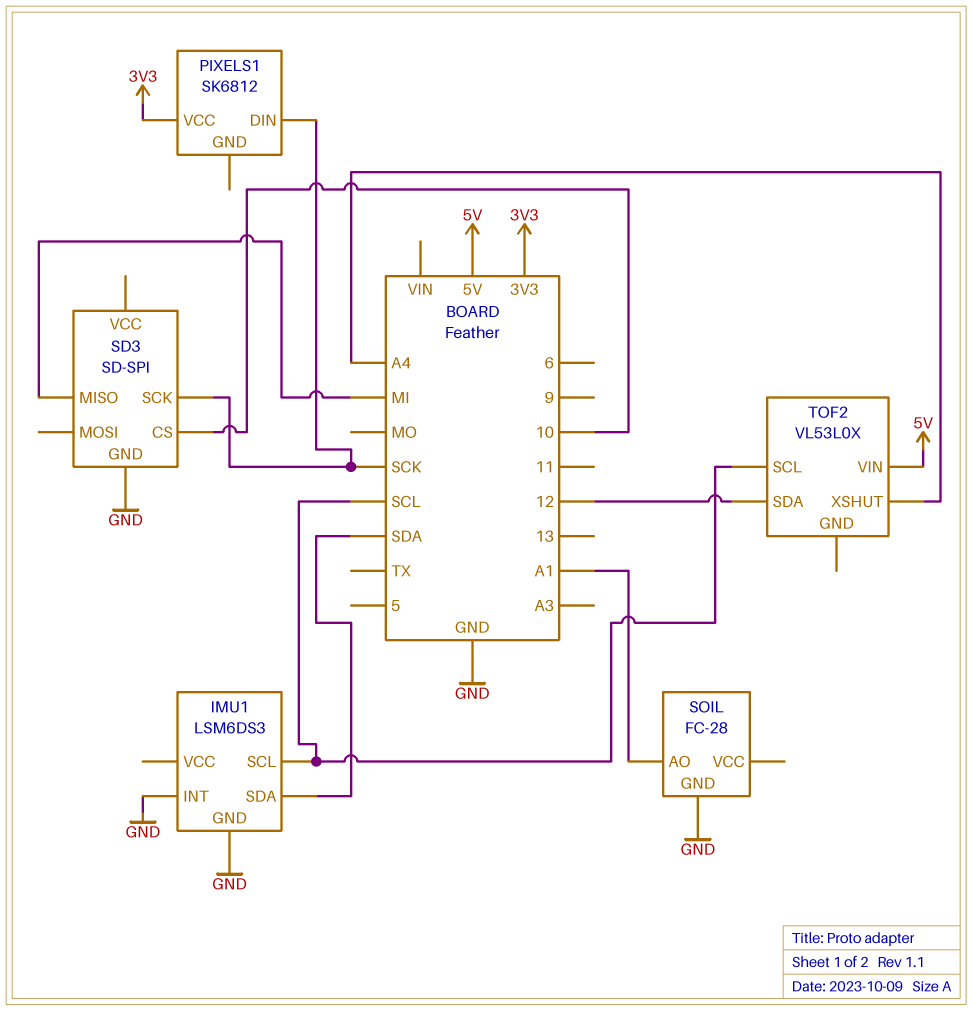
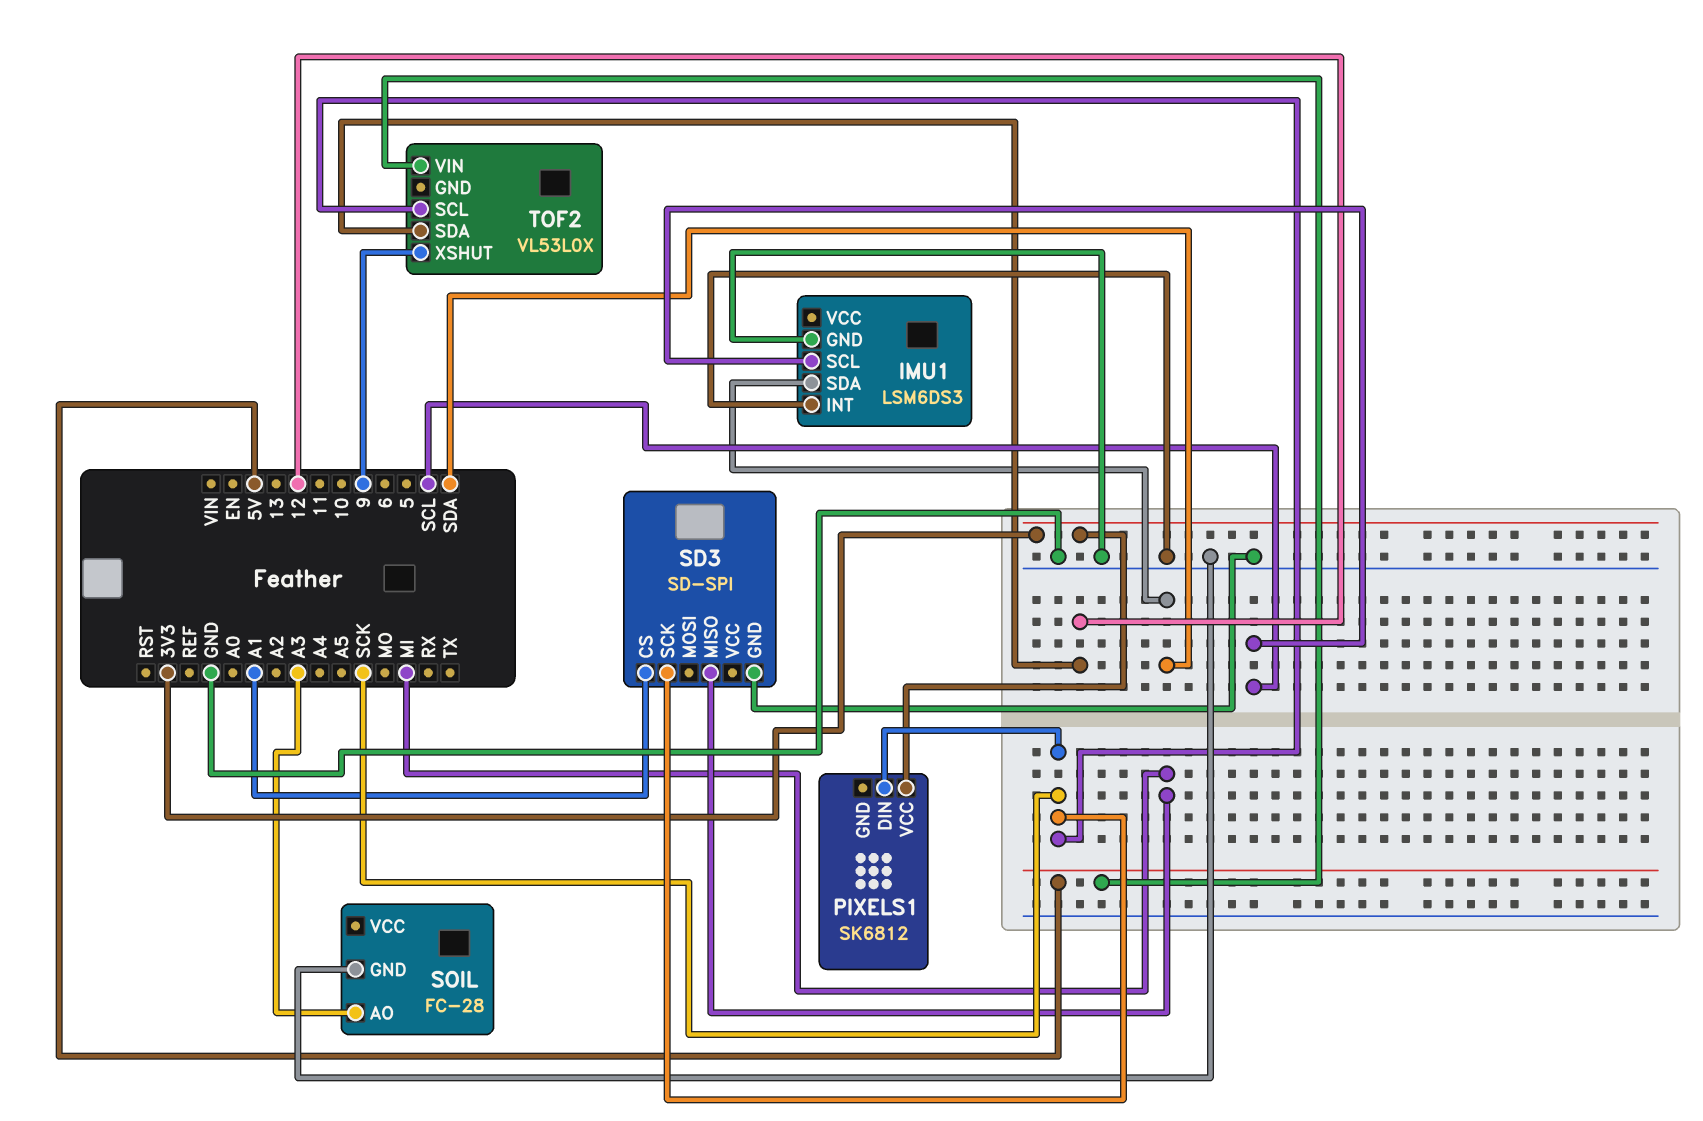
SD3 pin CS: 10 -> A1
SOIL pin AO: A1 -> A3
TOF2 pin SCL: SCL -> SCK
TOF2 pin XSHUT: A4 -> 9

